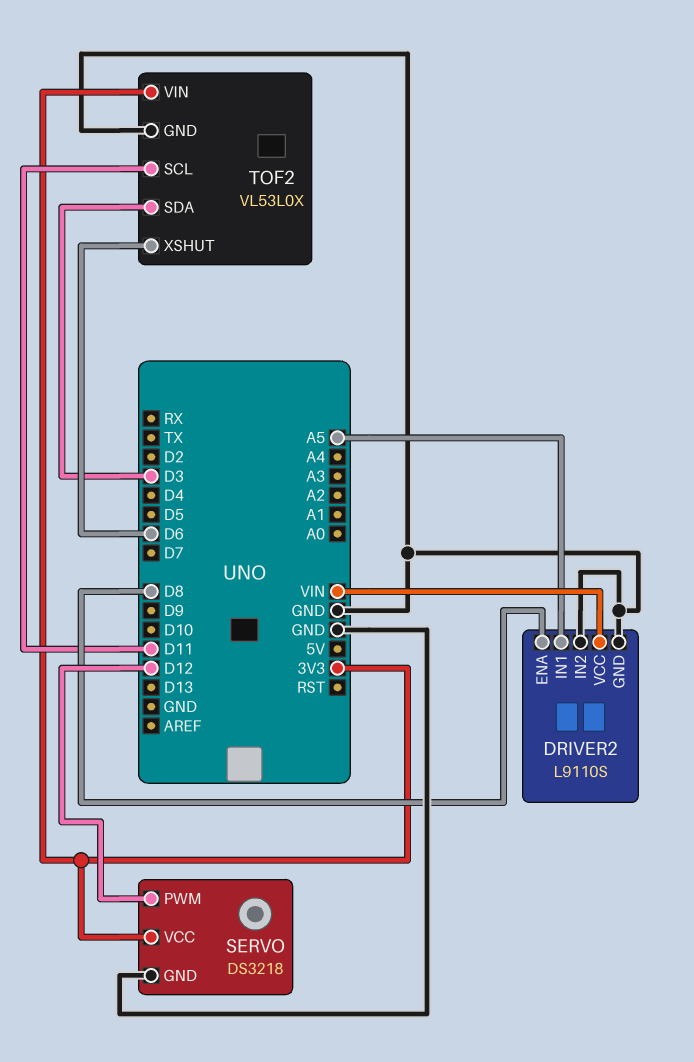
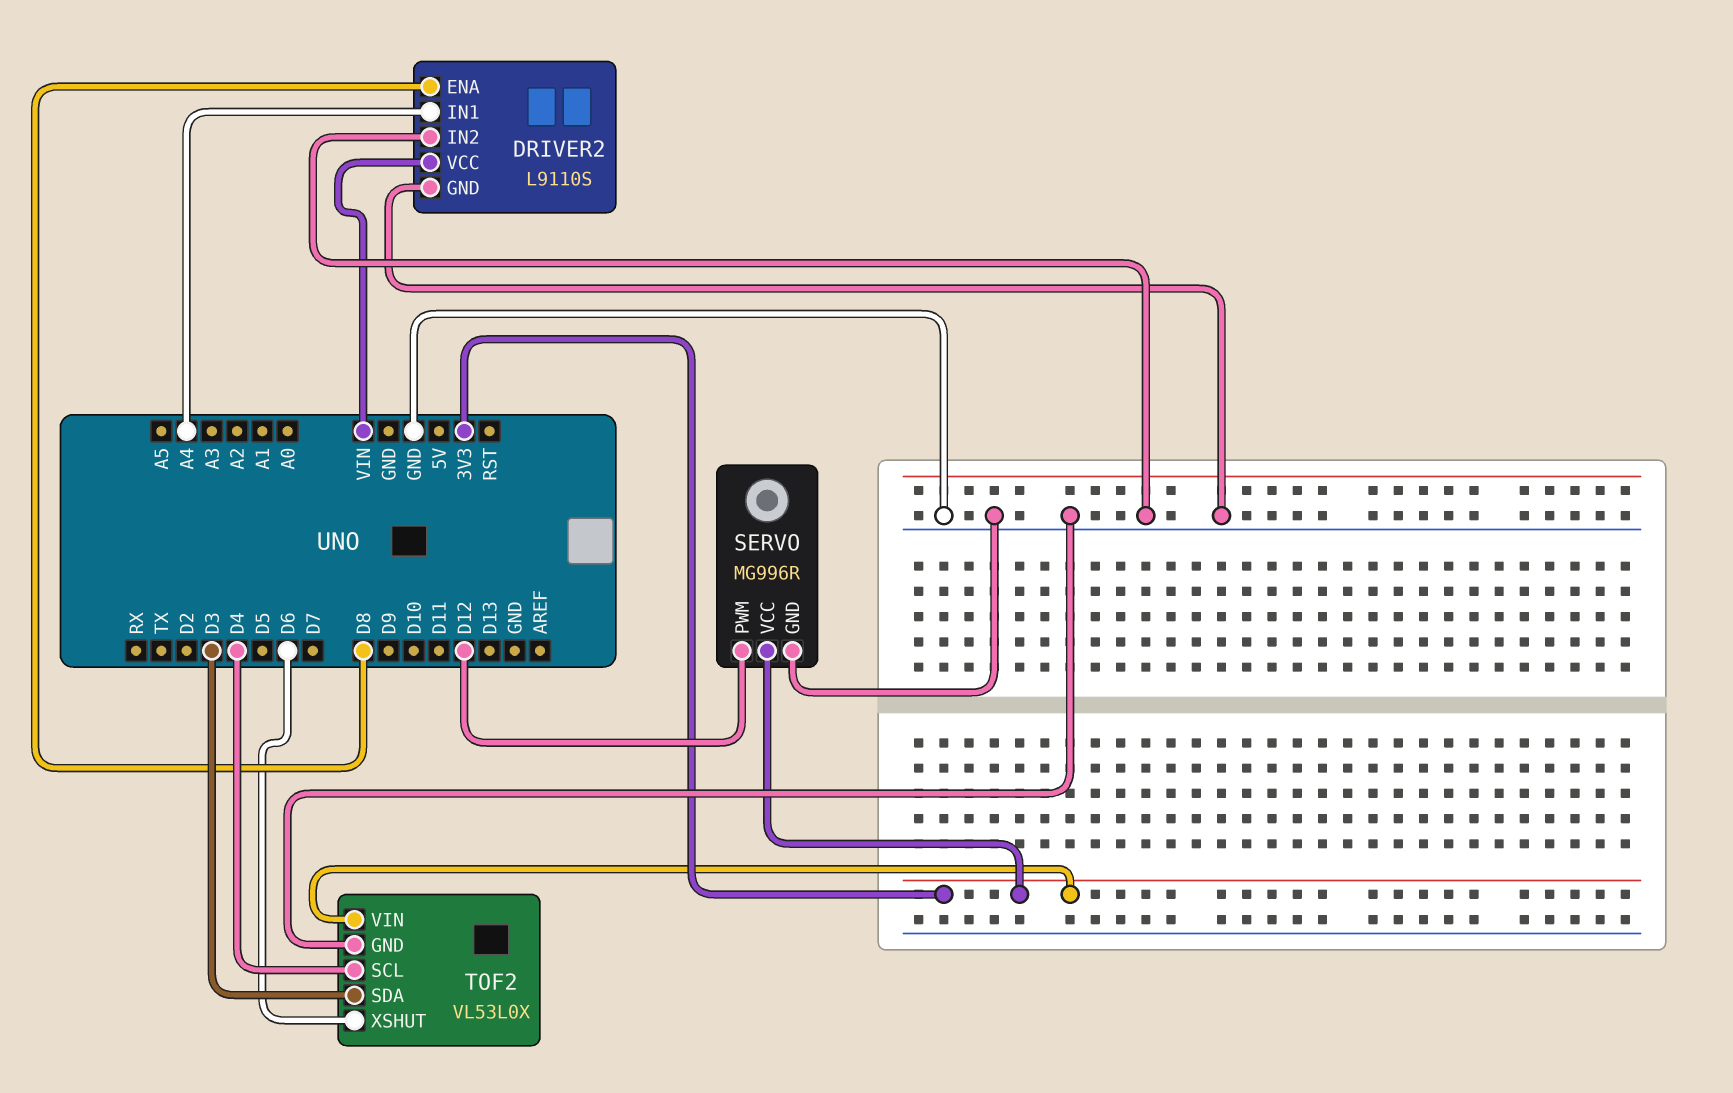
DRIVER2 pin IN1: A5 -> A4
SERVO: DS3218 -> MG996R
TOF2 pin SCL: D11 -> D4

